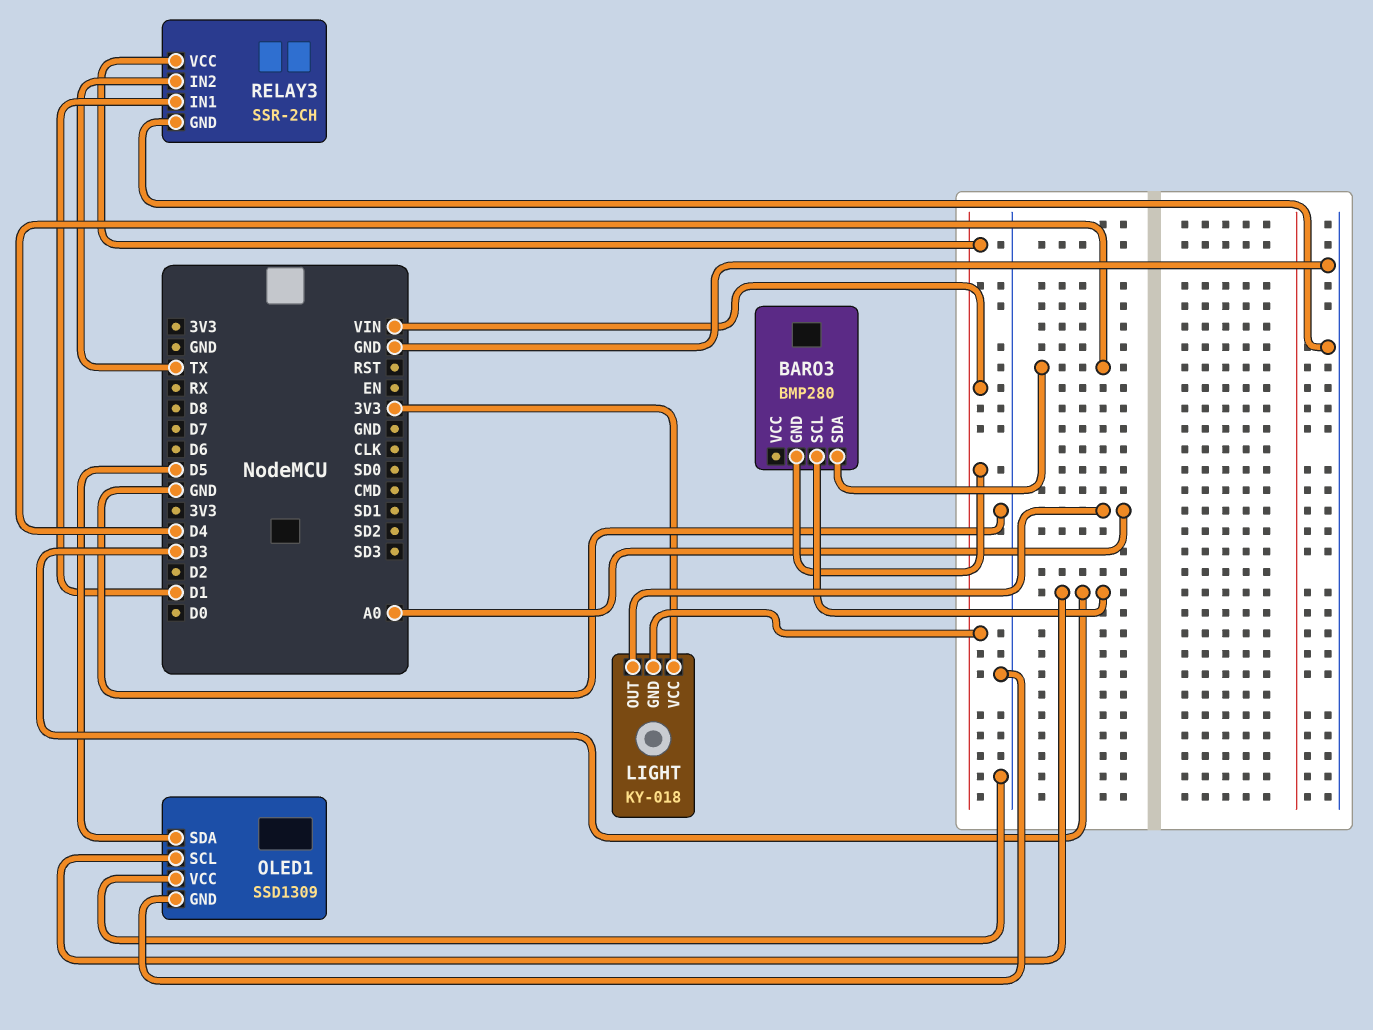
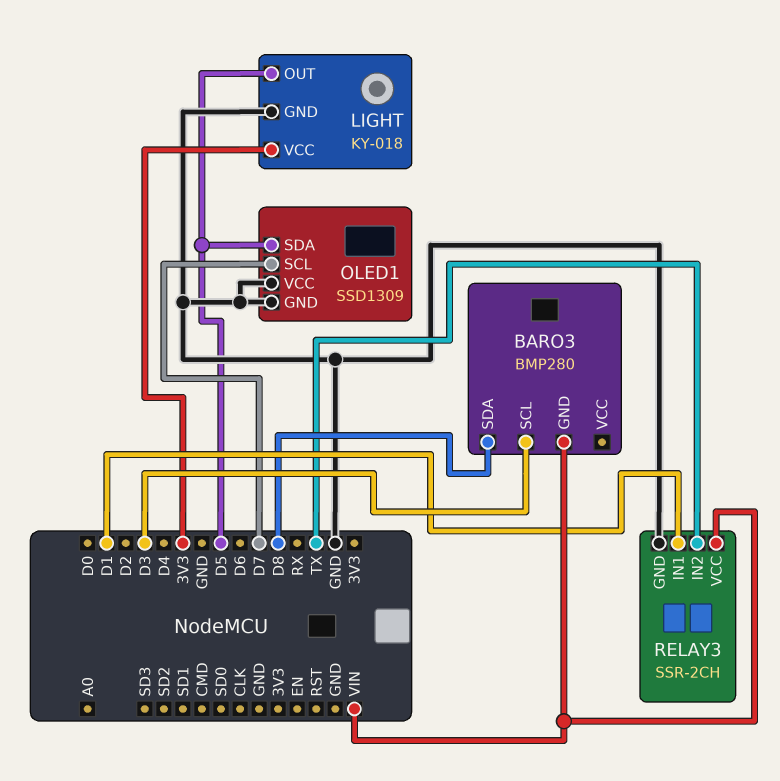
BARO3 pin SDA: D4 -> D8
LIGHT pin GND: VIN -> GND
LIGHT pin OUT: A0 -> D5
OLED1 pin SCL: D3 -> D7

